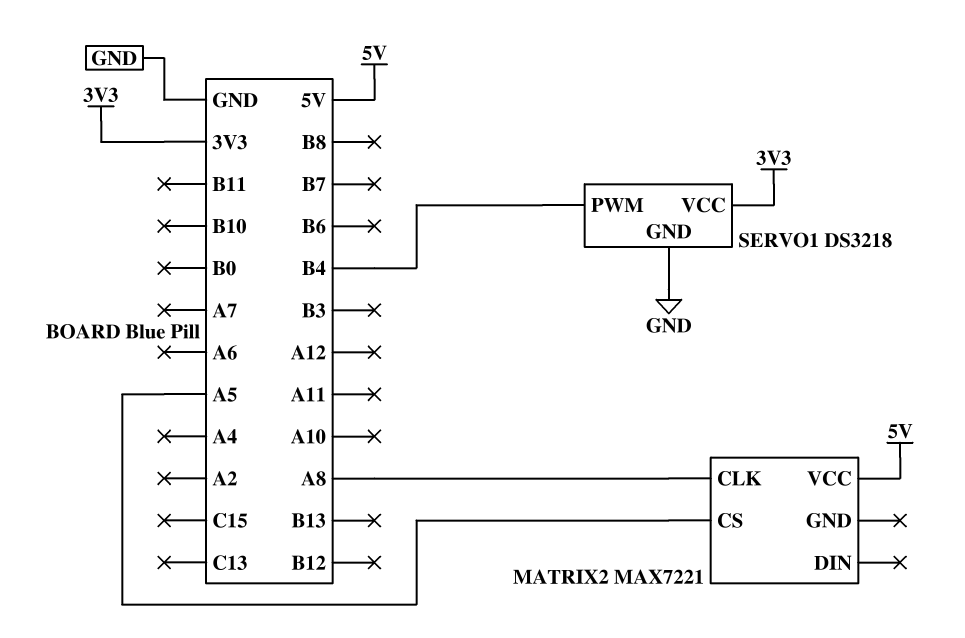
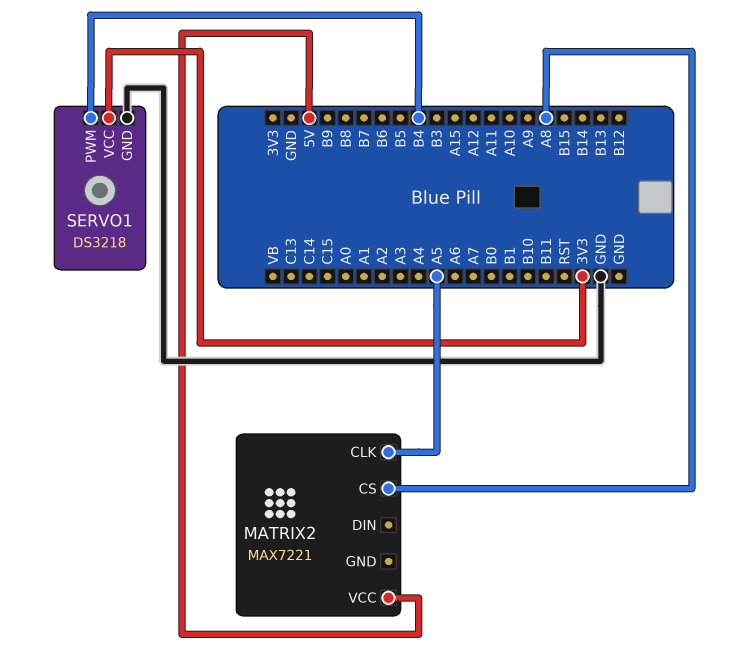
MATRIX2 pin CLK: A8 -> A5
MATRIX2 pin CS: A5 -> A8

